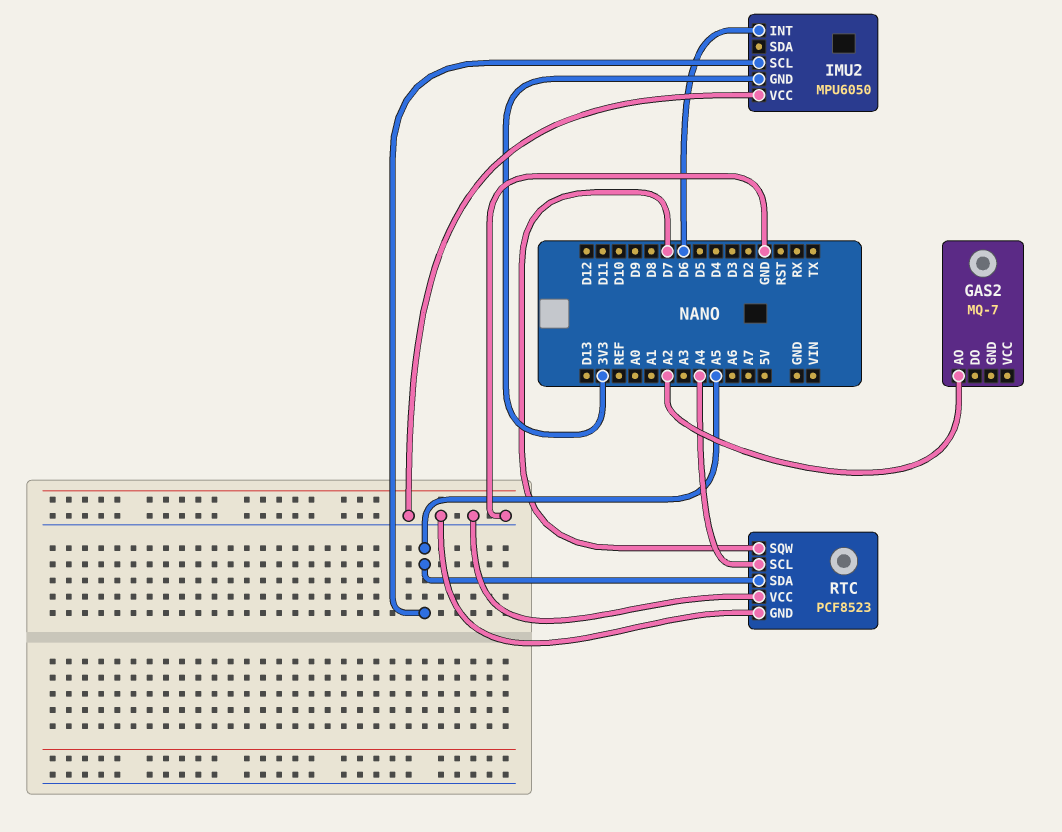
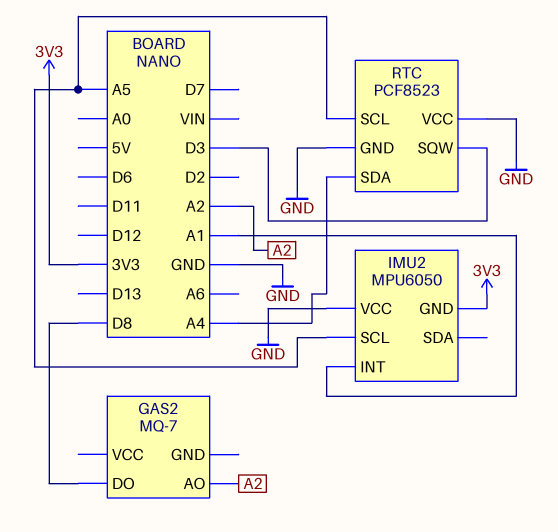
GAS2 pin DO: none -> D8
IMU2 pin INT: D6 -> A1
RTC pin SCL: A4 -> A5
RTC pin SDA: A5 -> A4
RTC pin SQW: D7 -> D3

